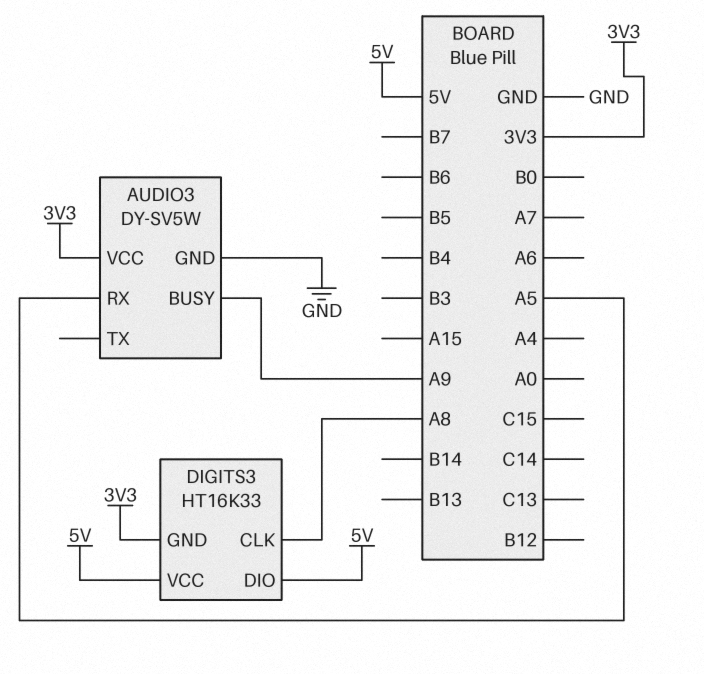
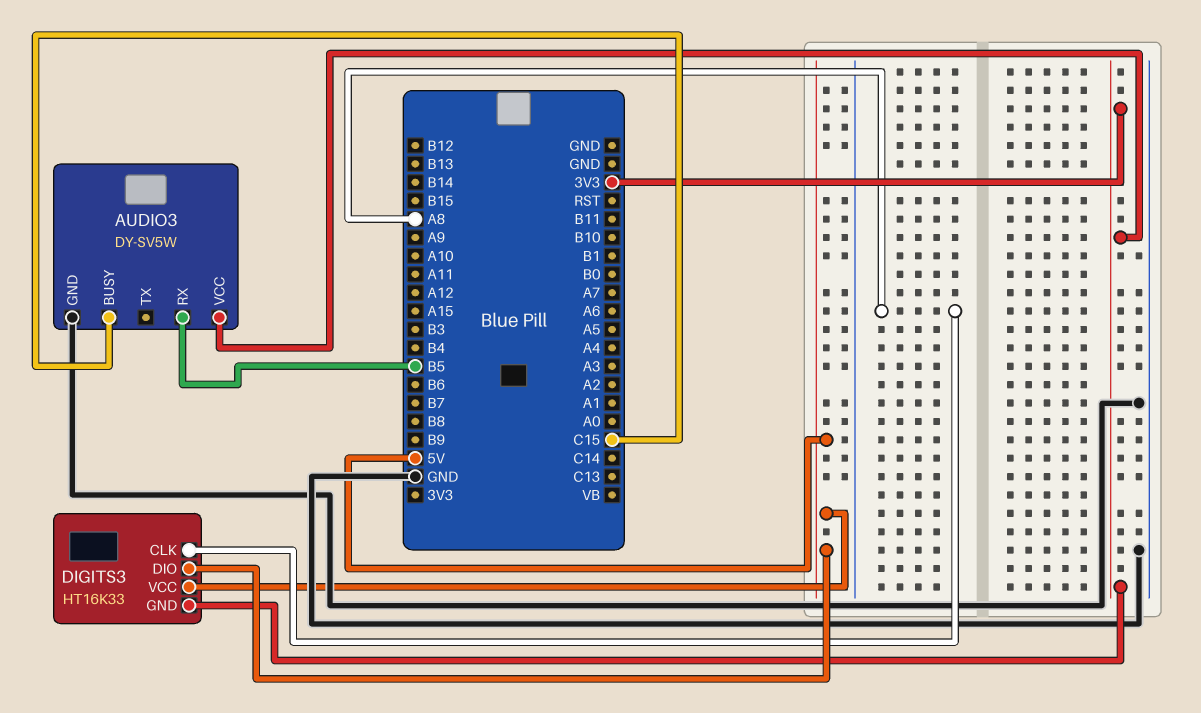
AUDIO3 pin BUSY: A9 -> C15
AUDIO3 pin RX: A5 -> B5

